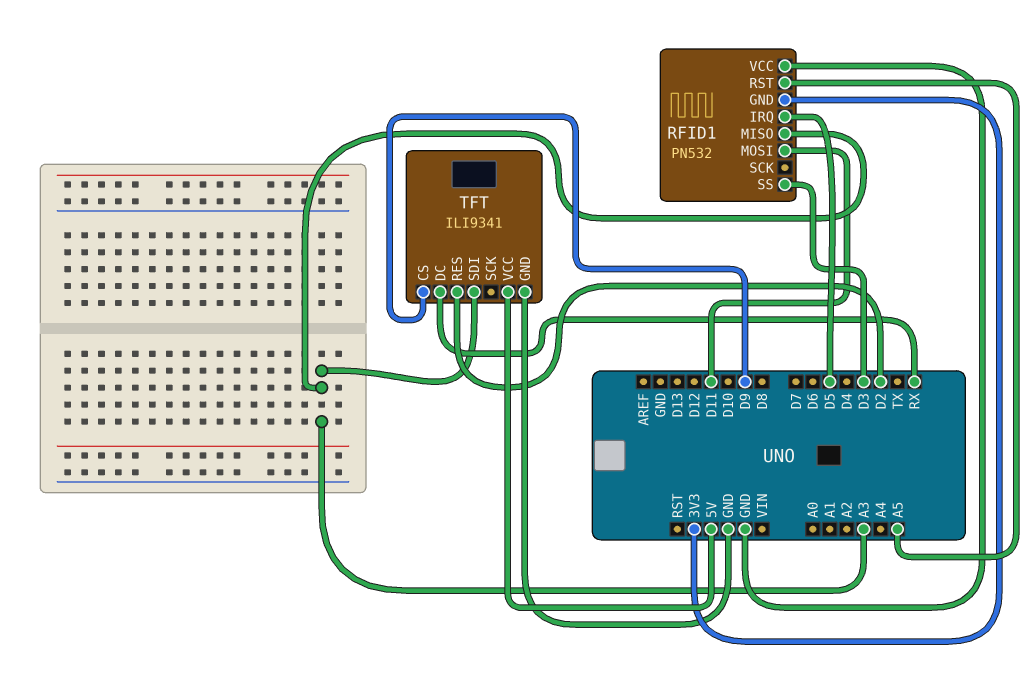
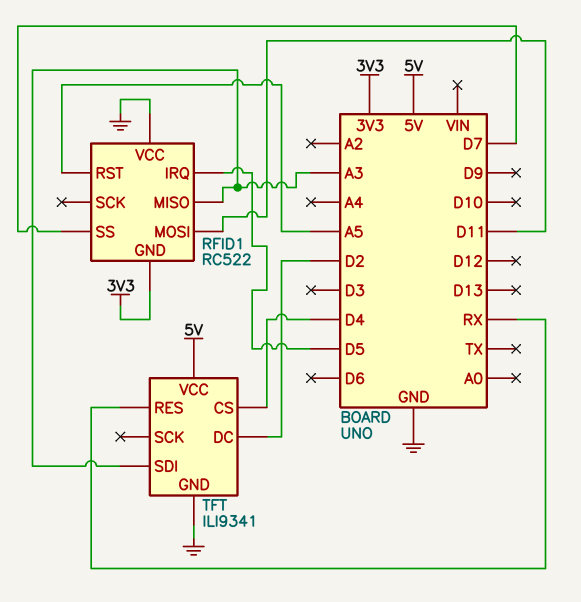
RFID1: PN532 -> RC522
RFID1 pin SS: D3 -> D7
TFT pin CS: D9 -> D4
TFT pin DC: RX -> D2
TFT pin RES: D2 -> RX

